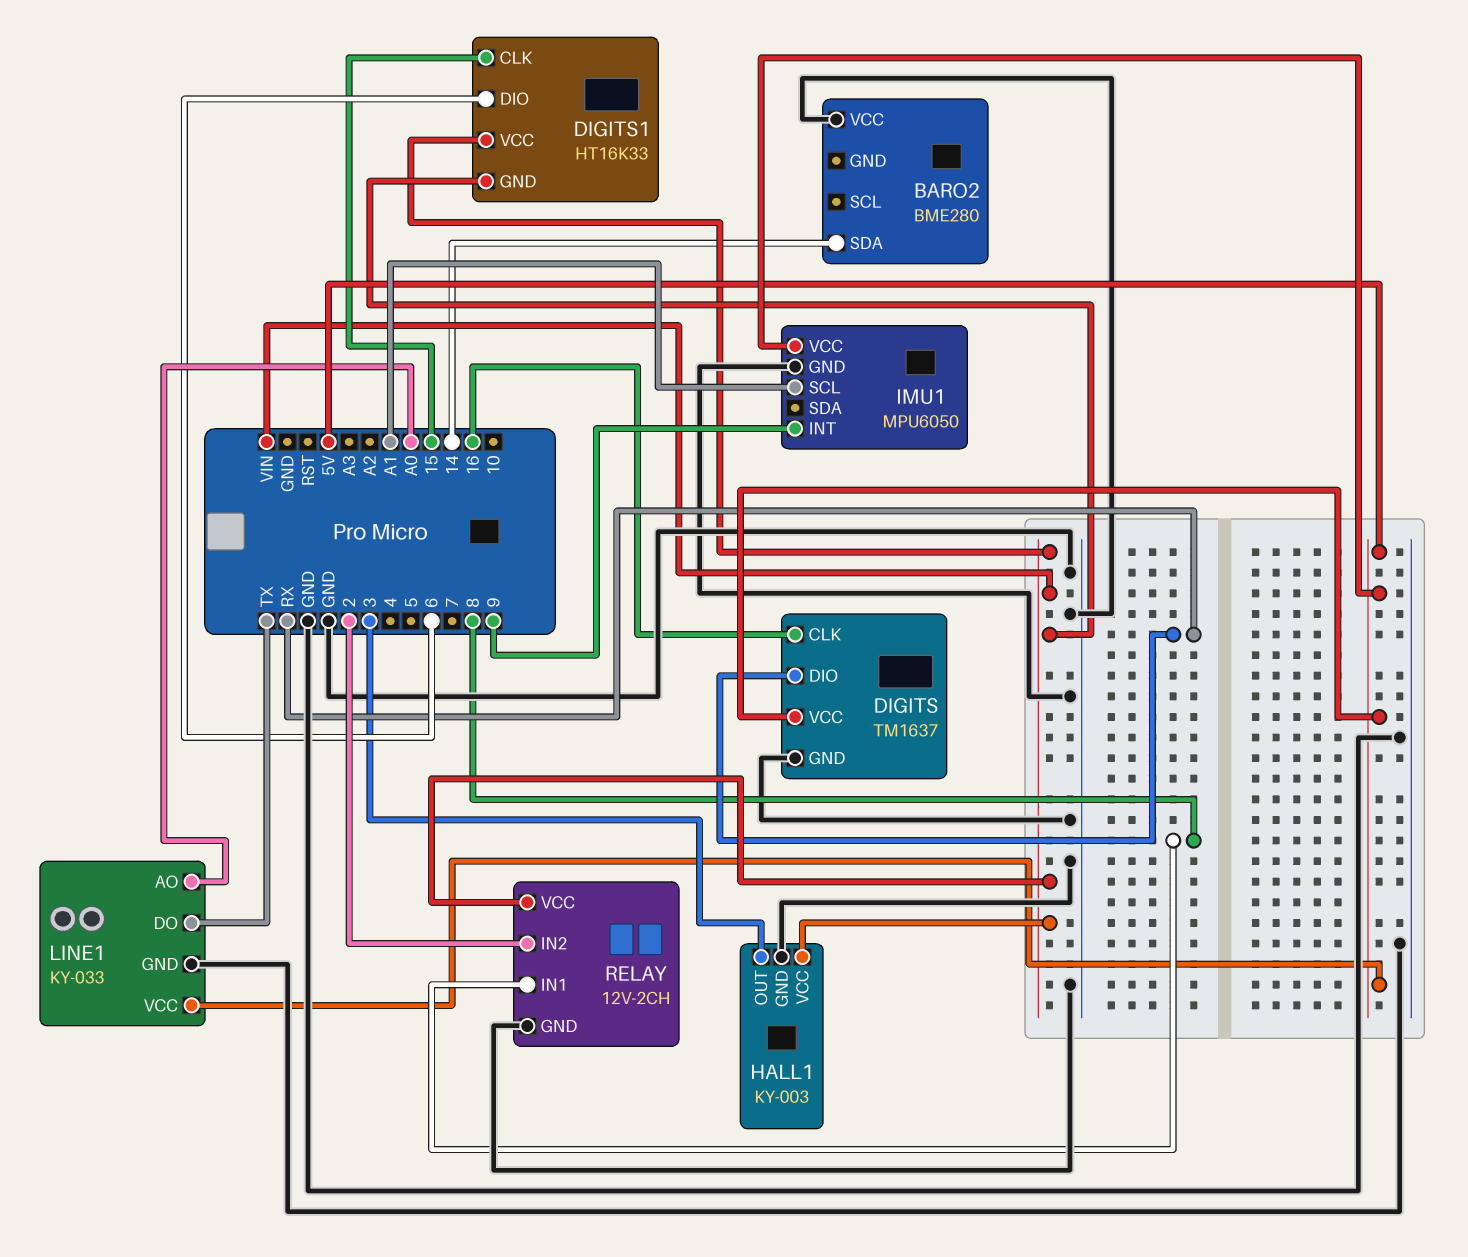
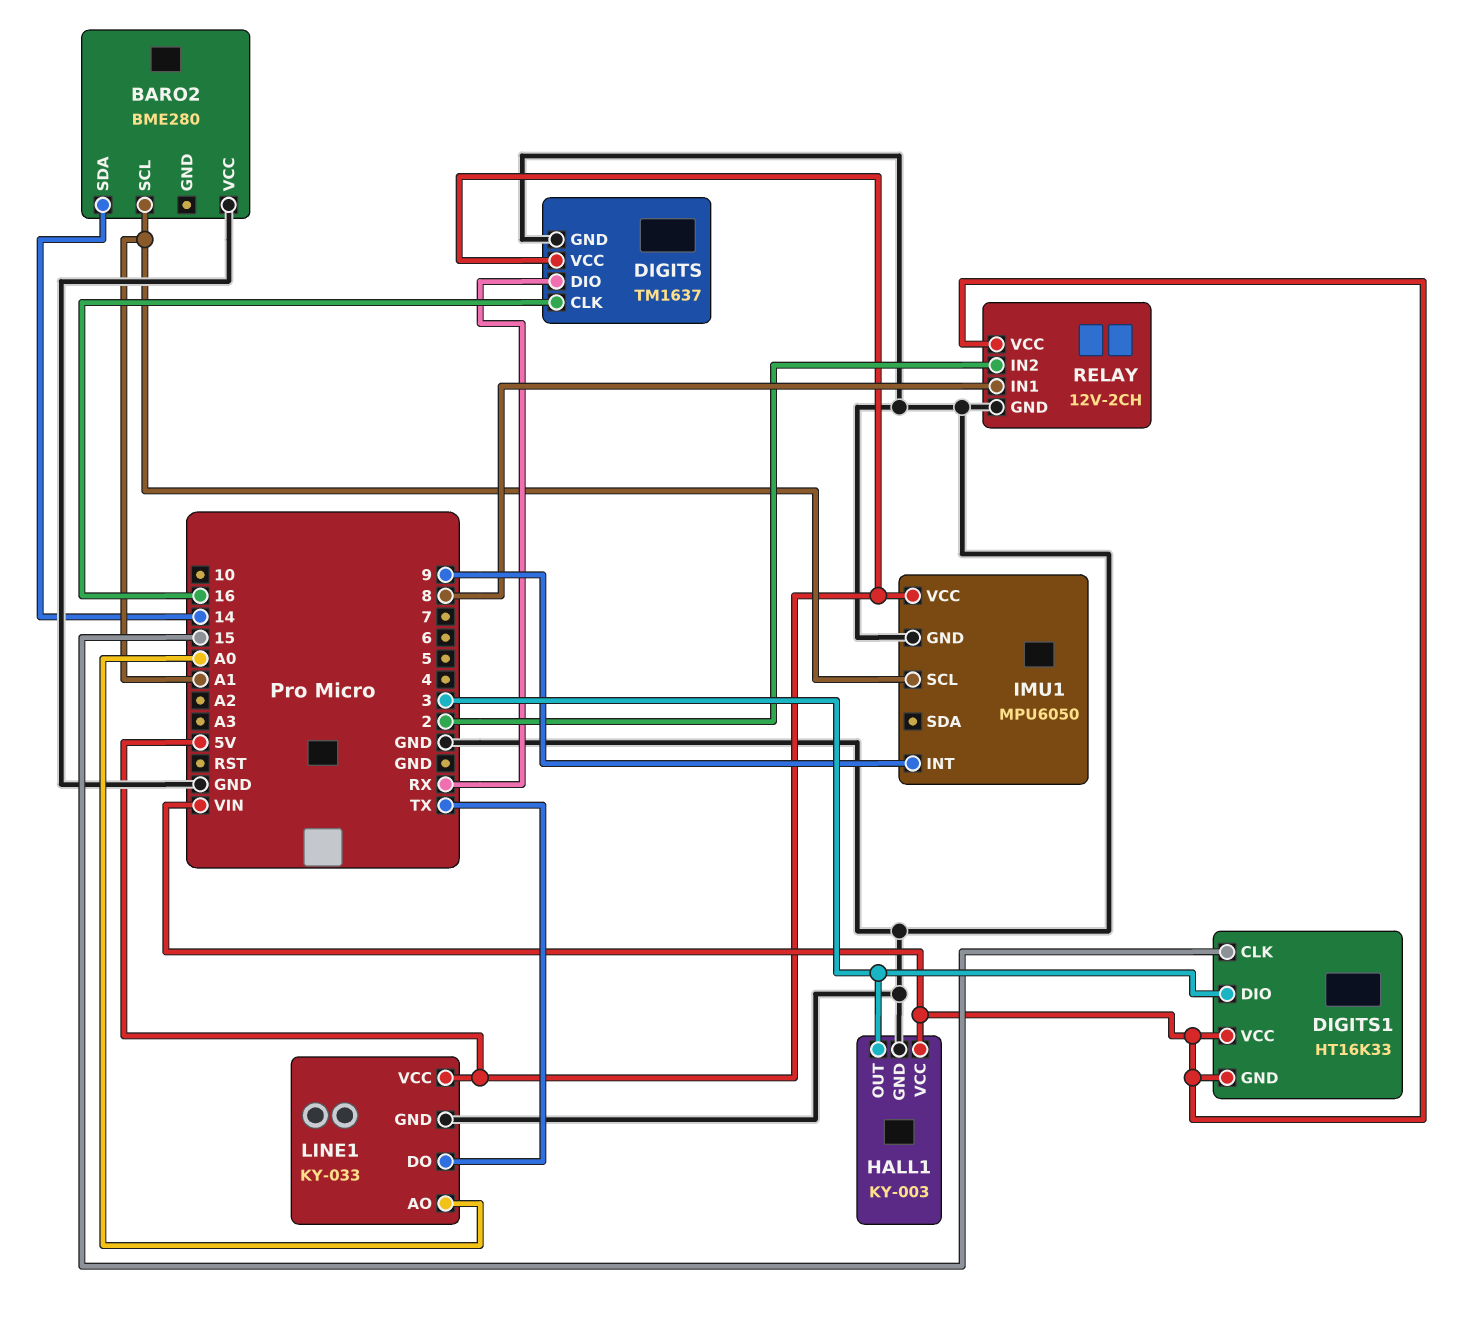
BARO2 pin SCL: none -> A1
DIGITS1 pin DIO: 6 -> 3

